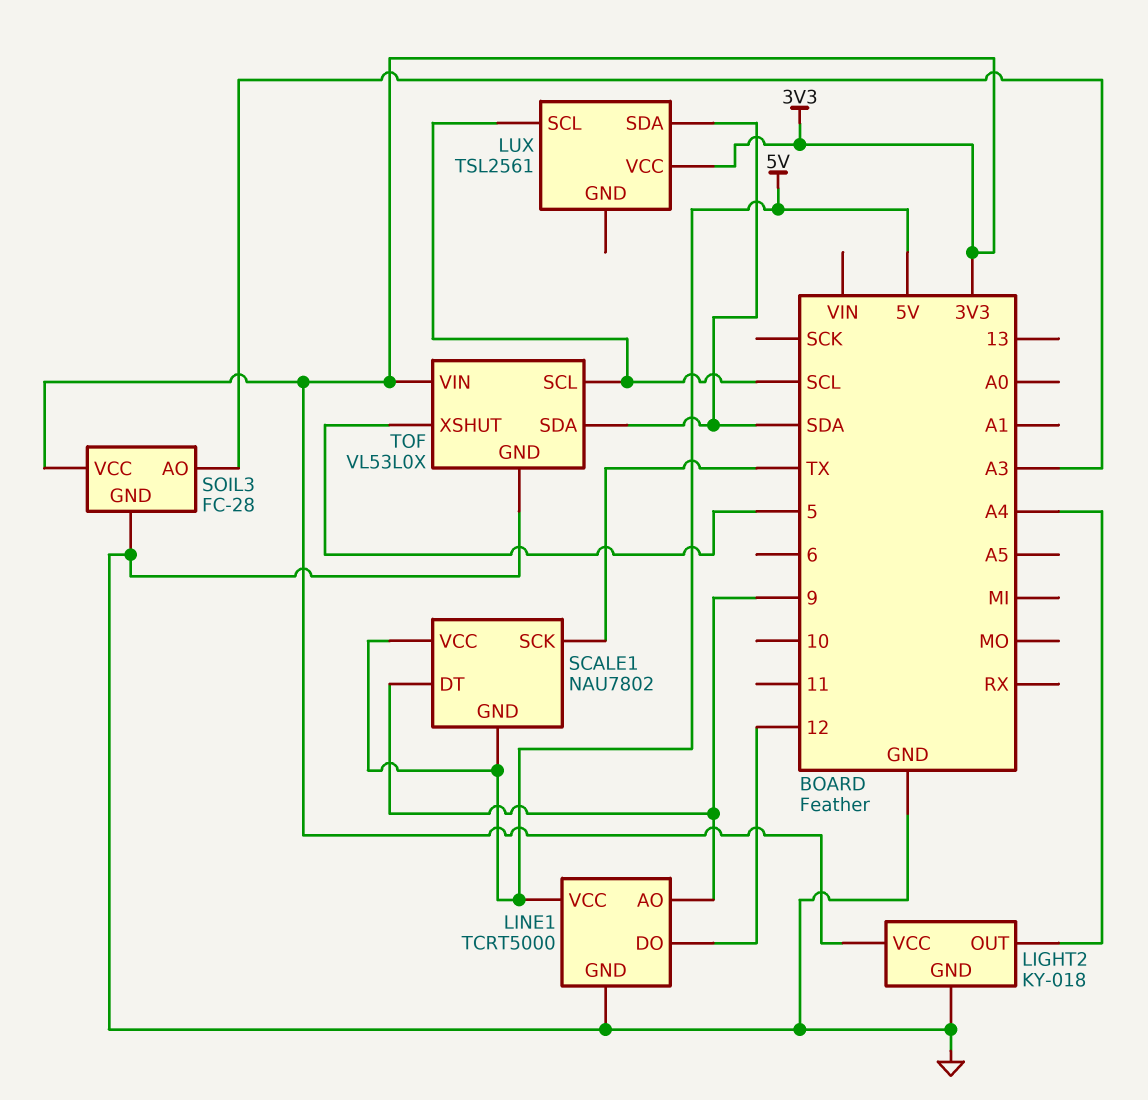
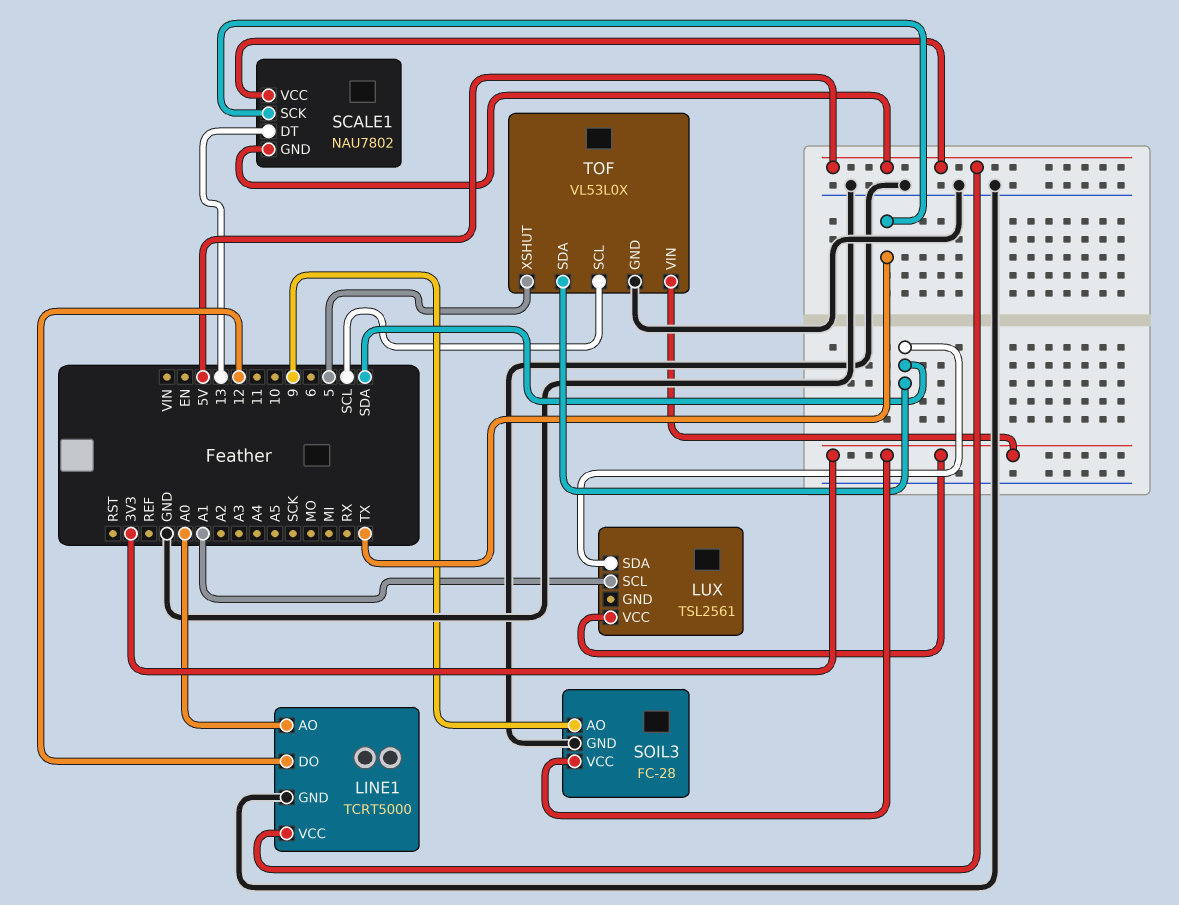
LIGHT2: KY-018 -> none
LIGHT2 pin GND: GND -> none
LIGHT2 pin OUT: A4 -> none
LIGHT2 pin VCC: 3V3 -> none
LINE1 pin AO: 9 -> A0
LUX pin SCL: SCL -> A1
SCALE1 pin DT: 9 -> 13
SOIL3 pin AO: A3 -> 9

